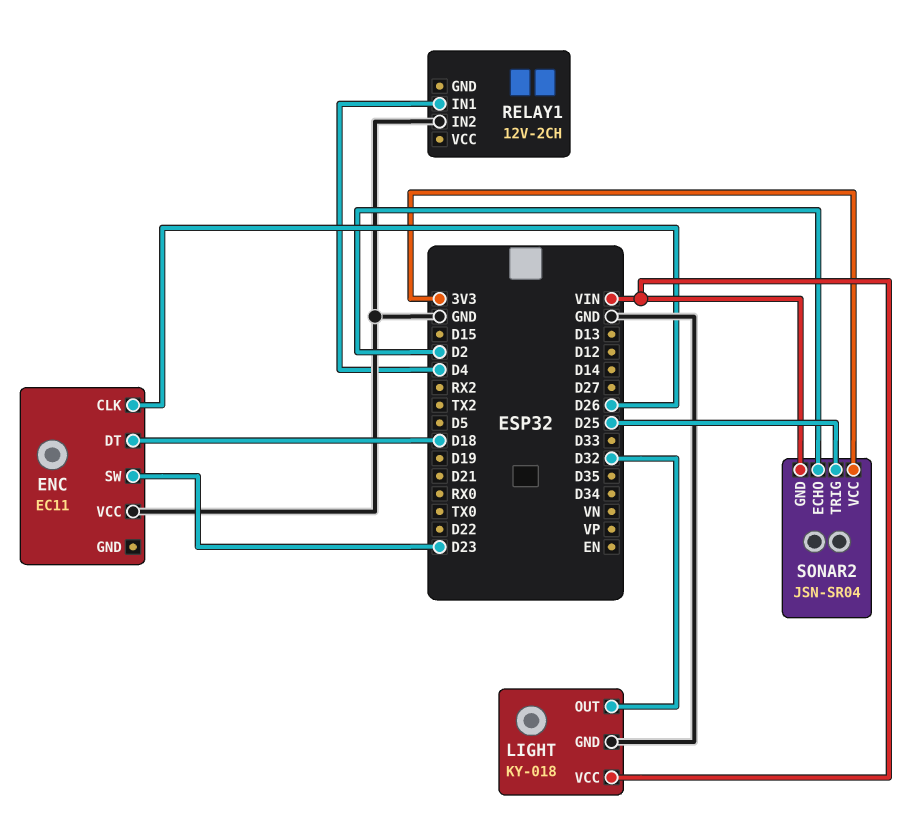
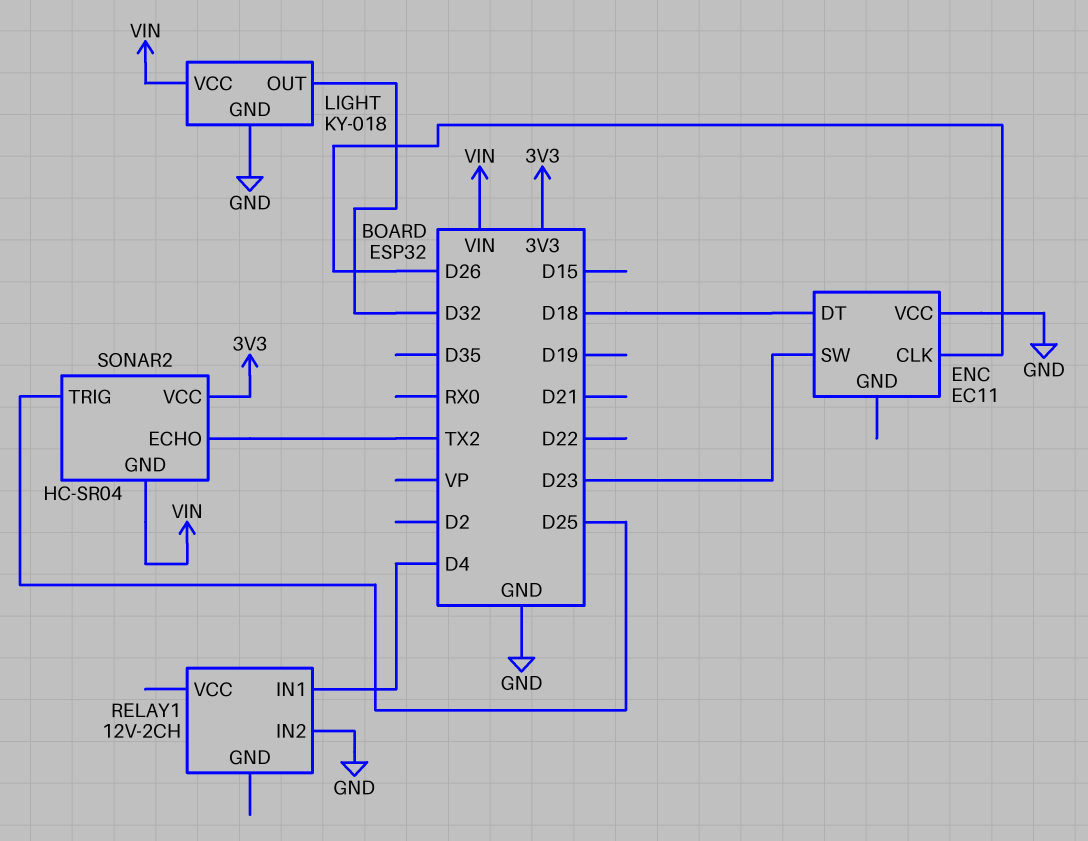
SONAR2: JSN-SR04 -> HC-SR04
SONAR2 pin ECHO: D2 -> TX2

